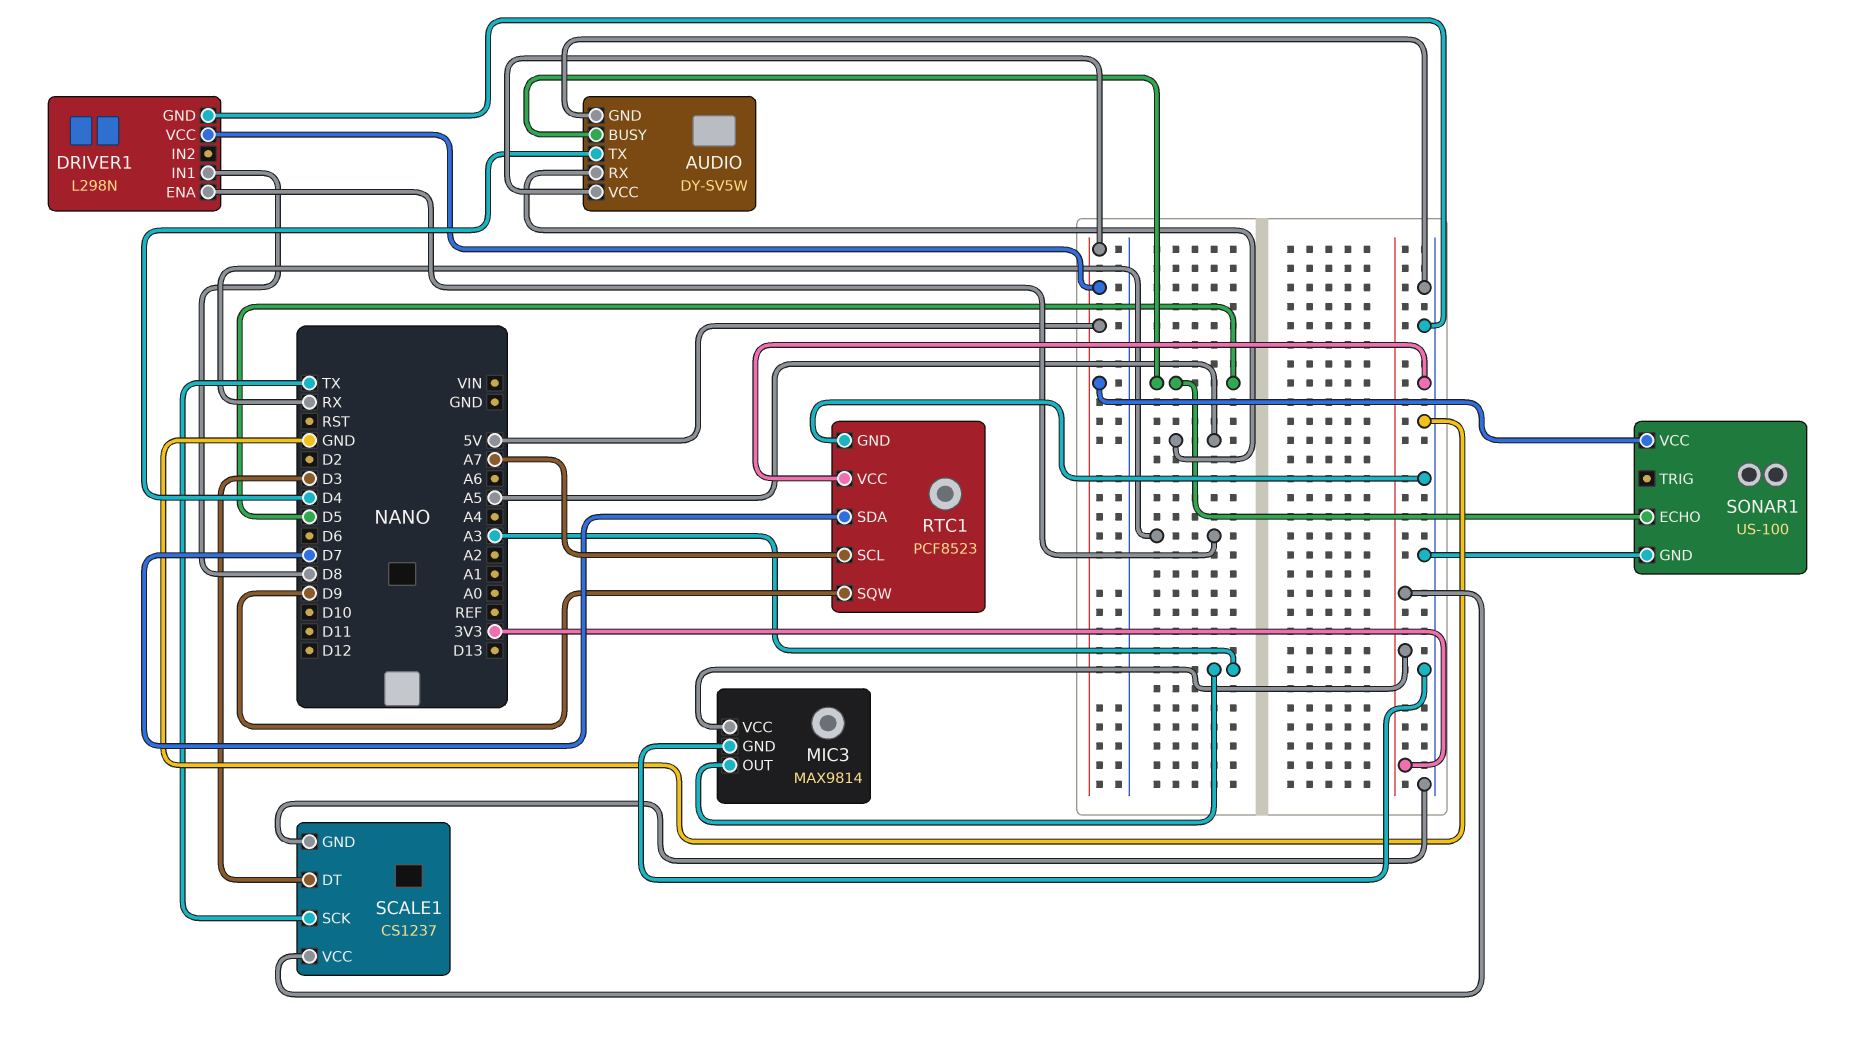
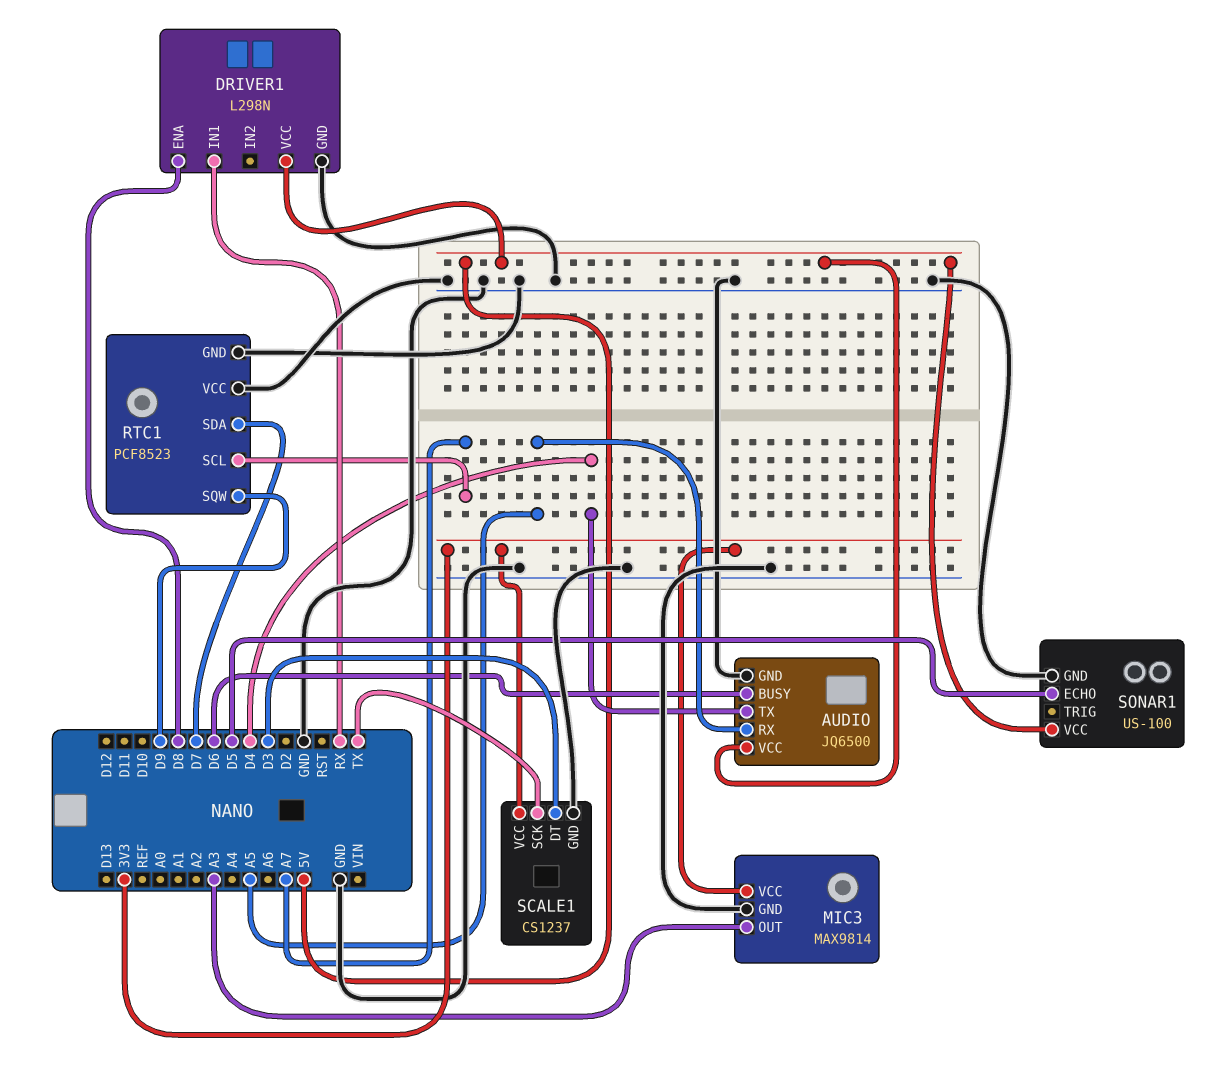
AUDIO: DY-SV5W -> JQ6500
AUDIO pin BUSY: D5 -> D6
DRIVER1 pin ENA: RX -> D8
DRIVER1 pin IN1: D8 -> RX

